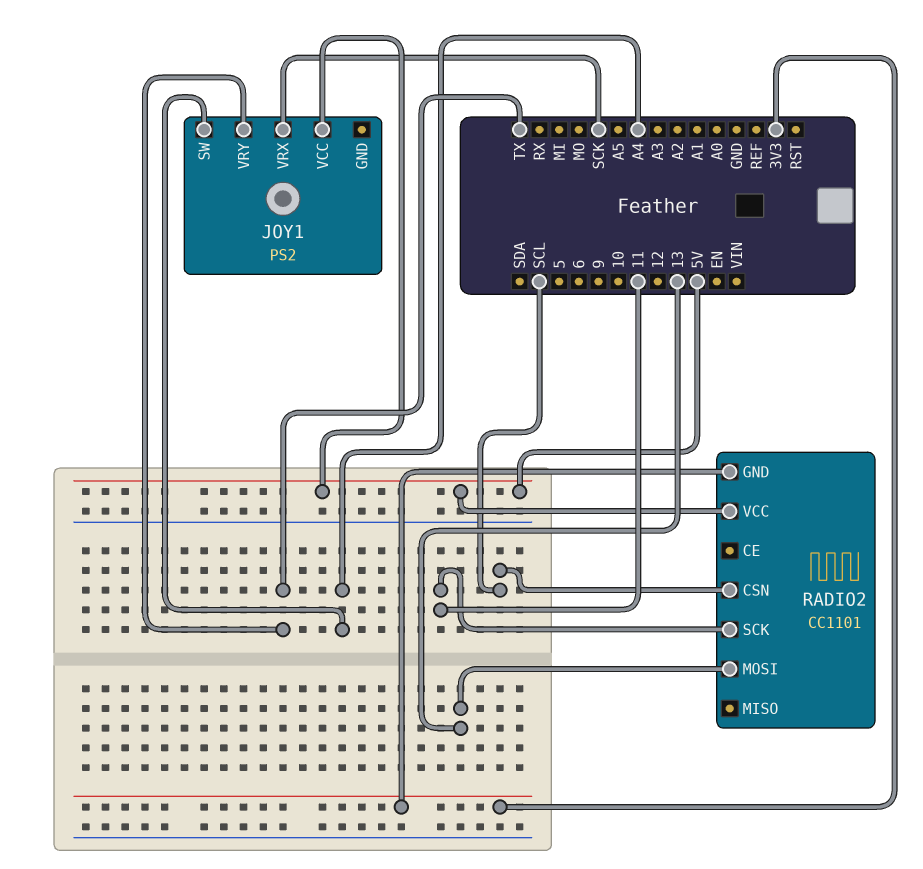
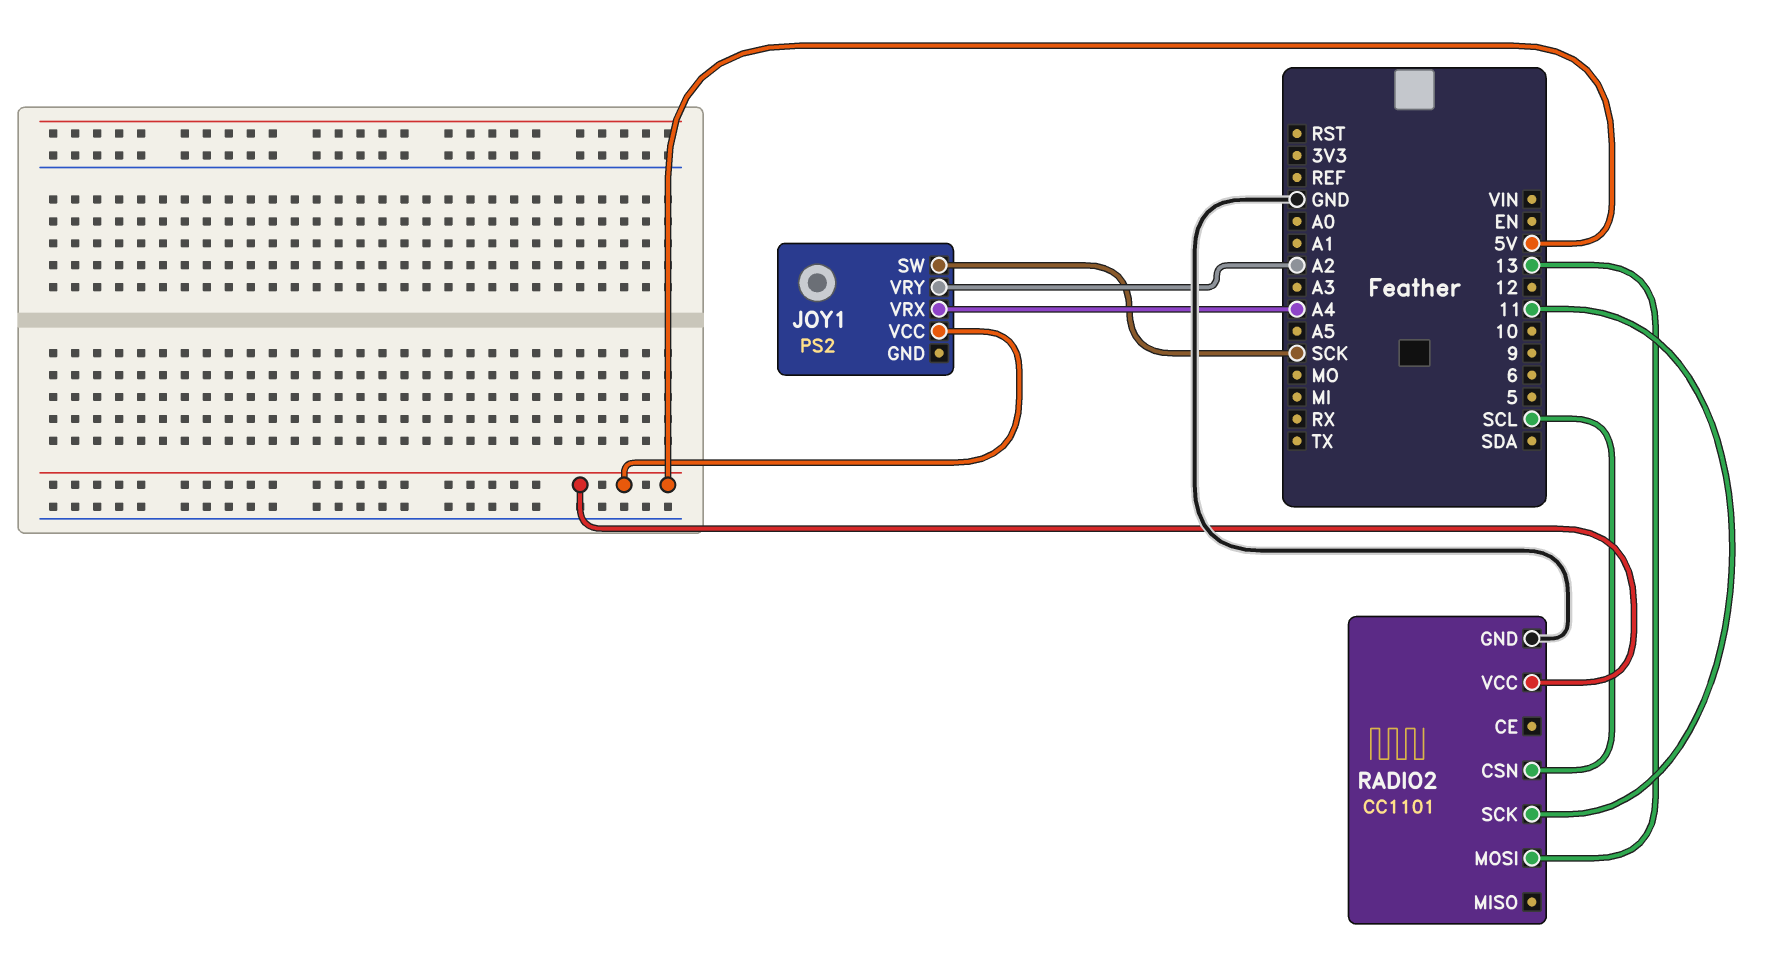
JOY1 pin SW: A4 -> SCK
JOY1 pin VRX: SCK -> A4
JOY1 pin VRY: TX -> A2
RADIO2 pin GND: 3V3 -> GND

